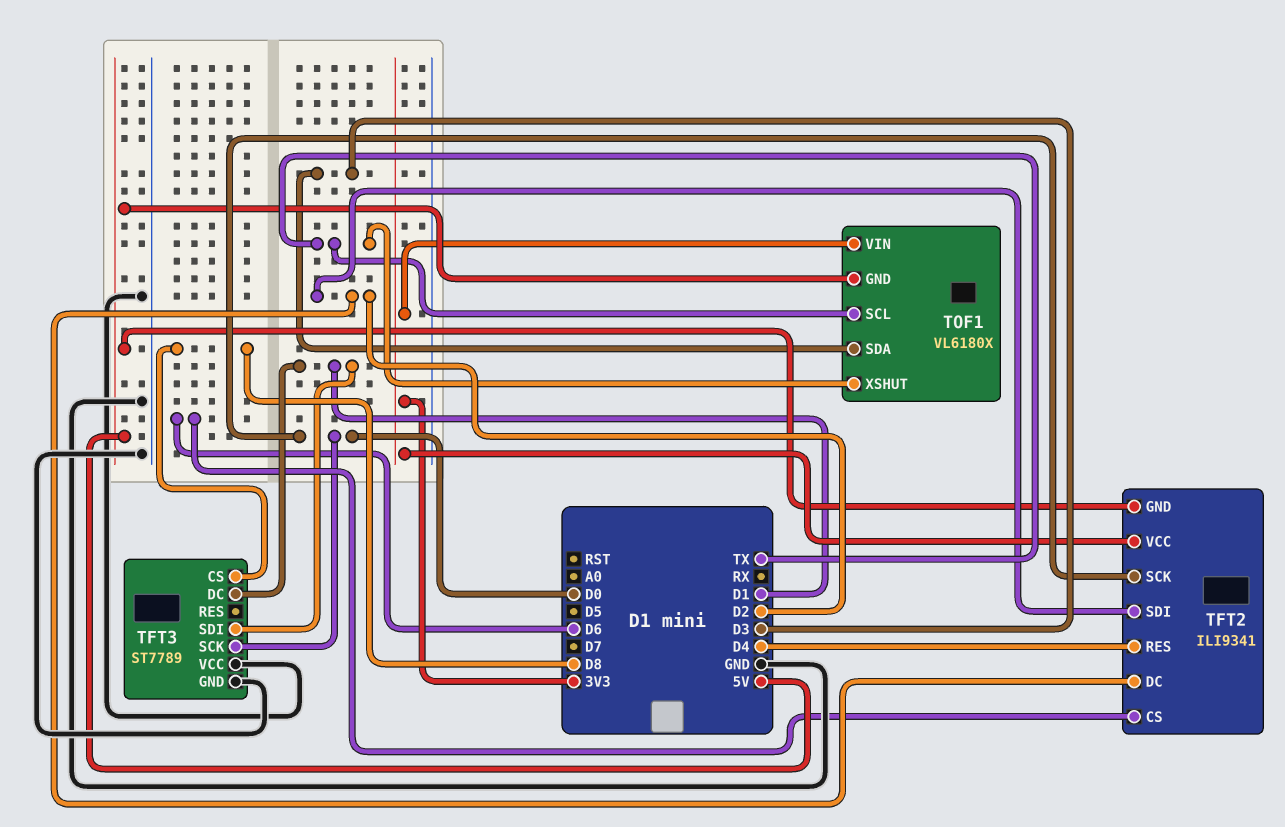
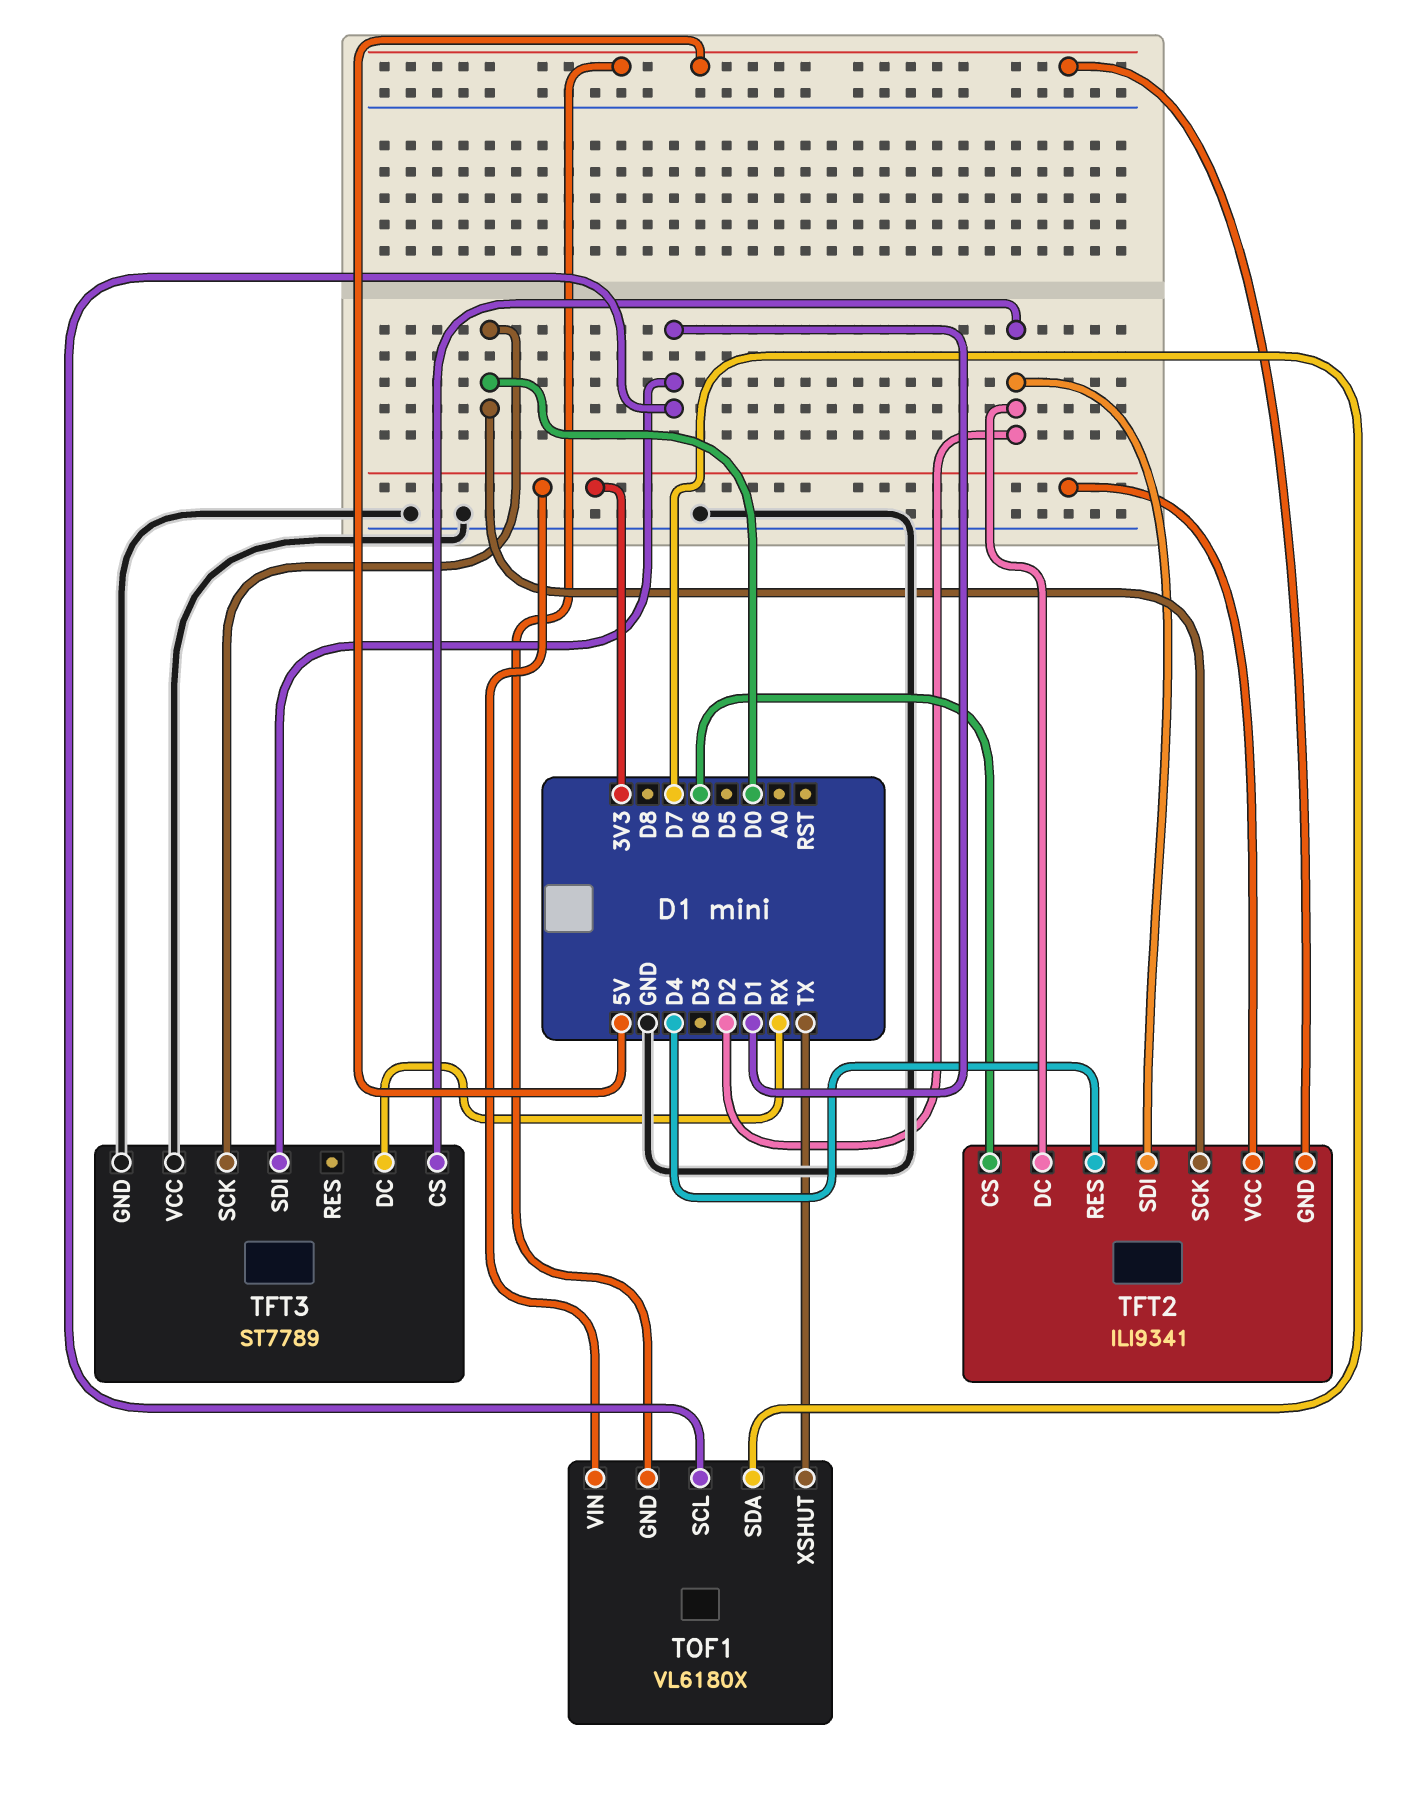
TFT3 pin CS: D8 -> D2
TFT3 pin DC: D1 -> RX
TOF1 pin SCL: TX -> D1
TOF1 pin SDA: D3 -> D7

